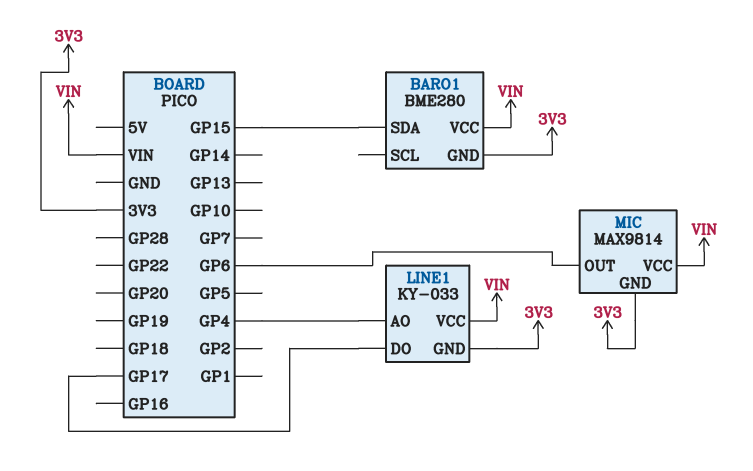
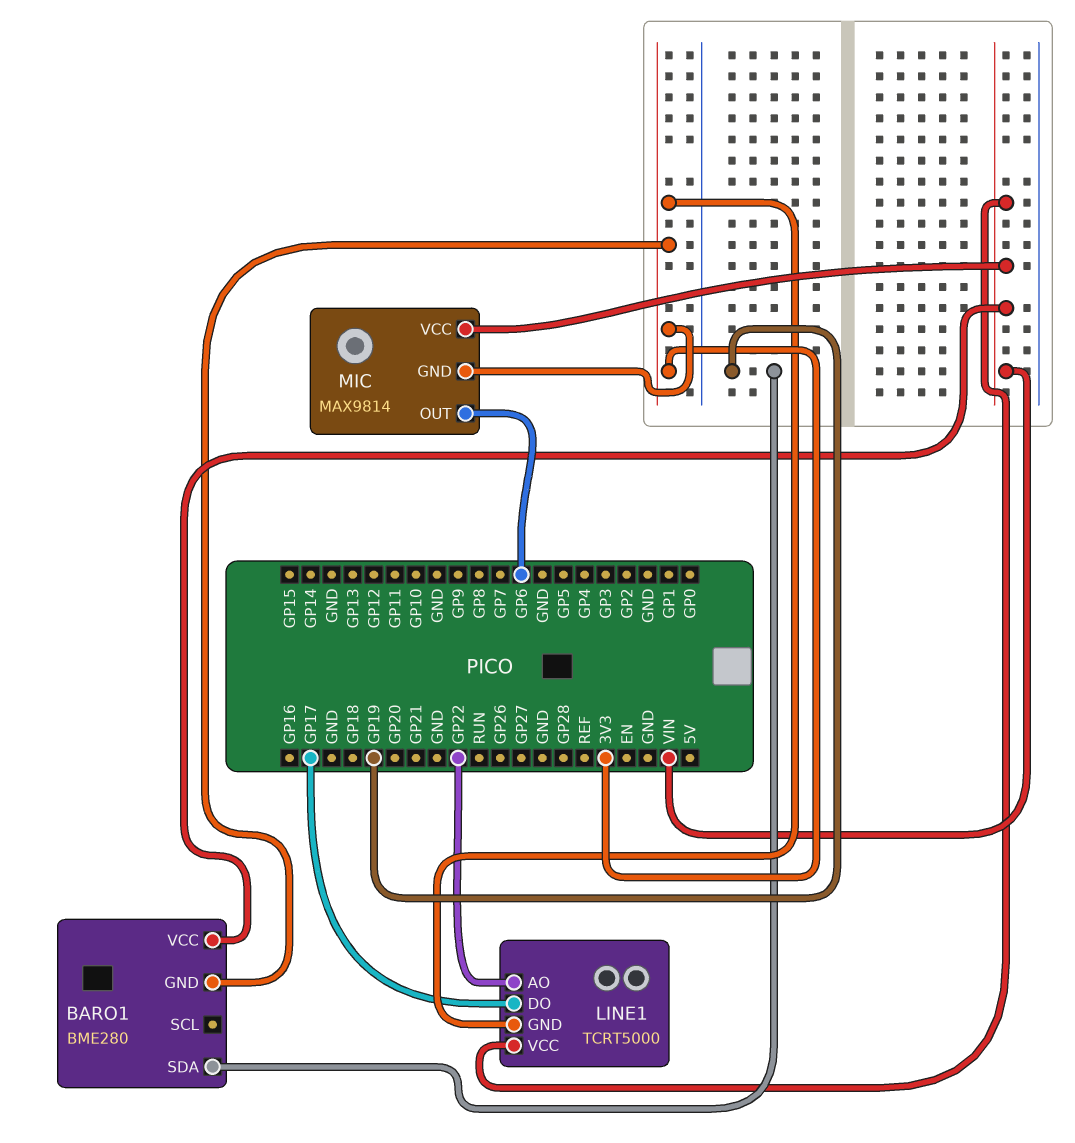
BARO1 pin SDA: GP15 -> GP19
LINE1: KY-033 -> TCRT5000
LINE1 pin AO: GP4 -> GP22

